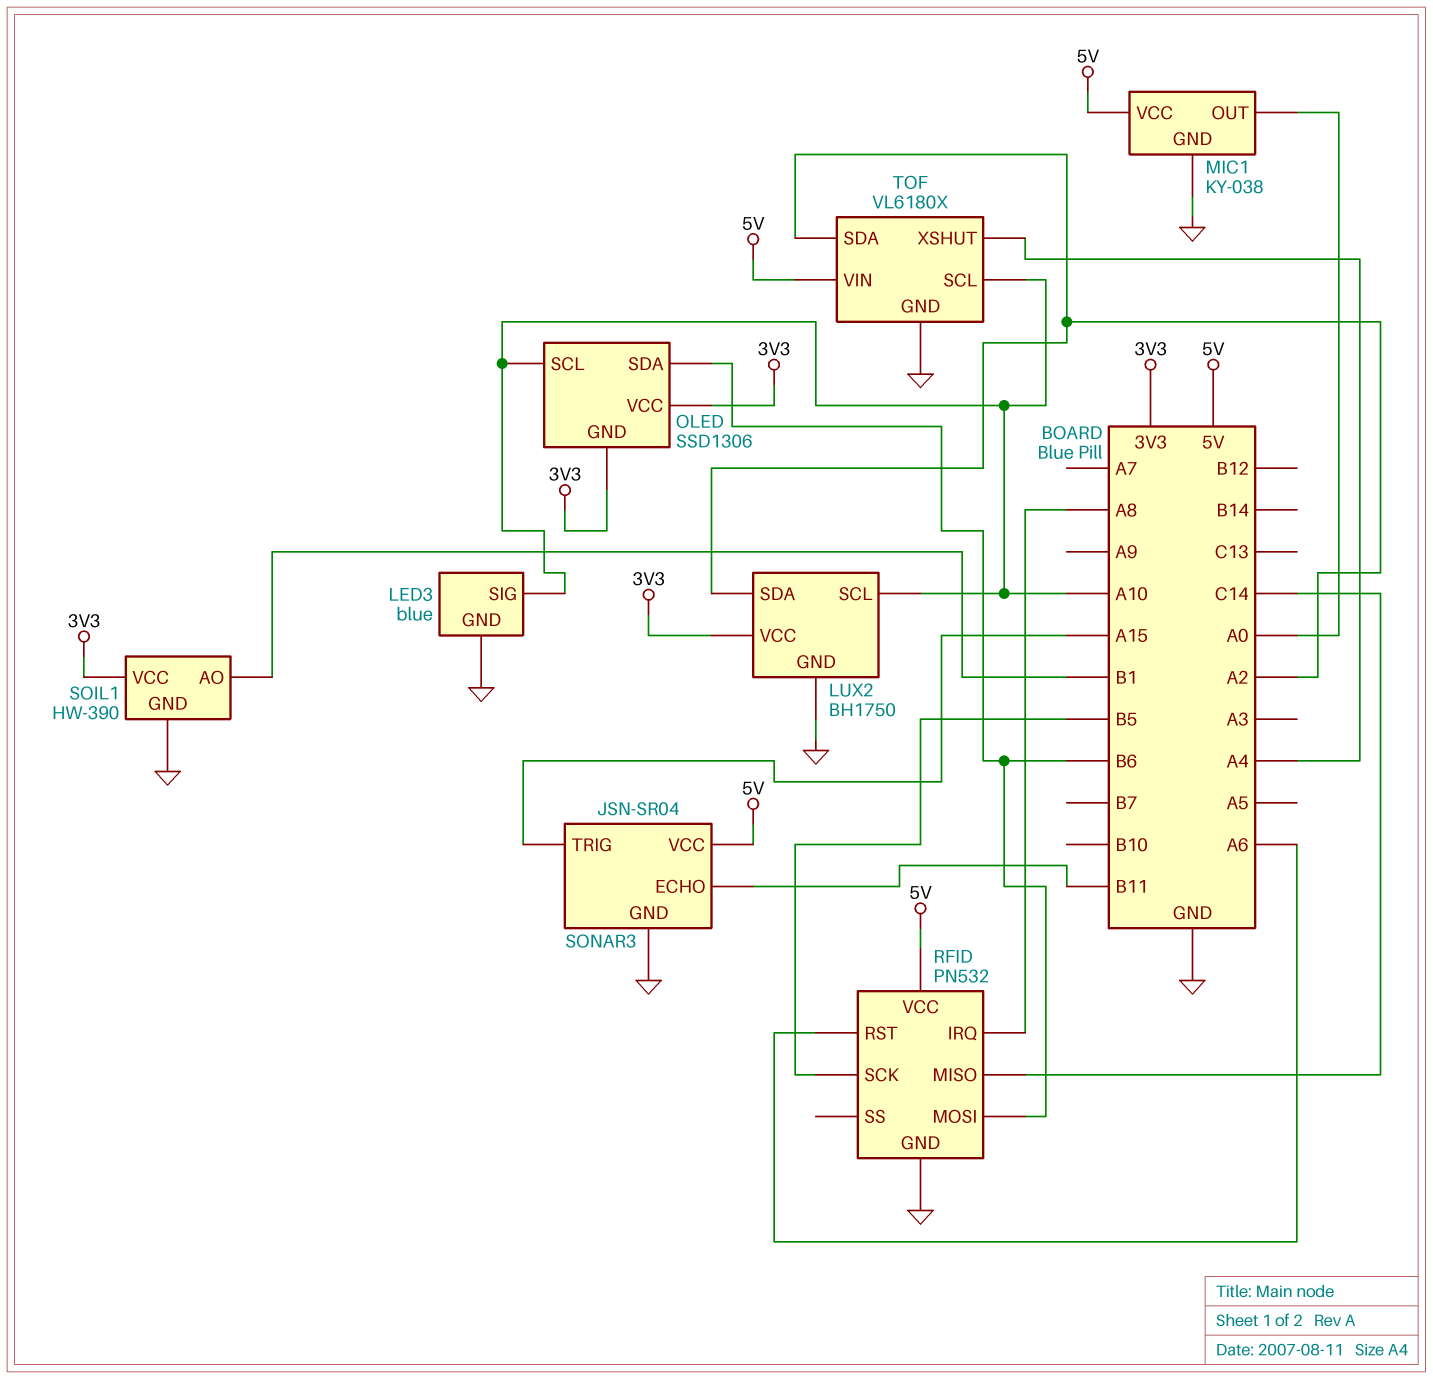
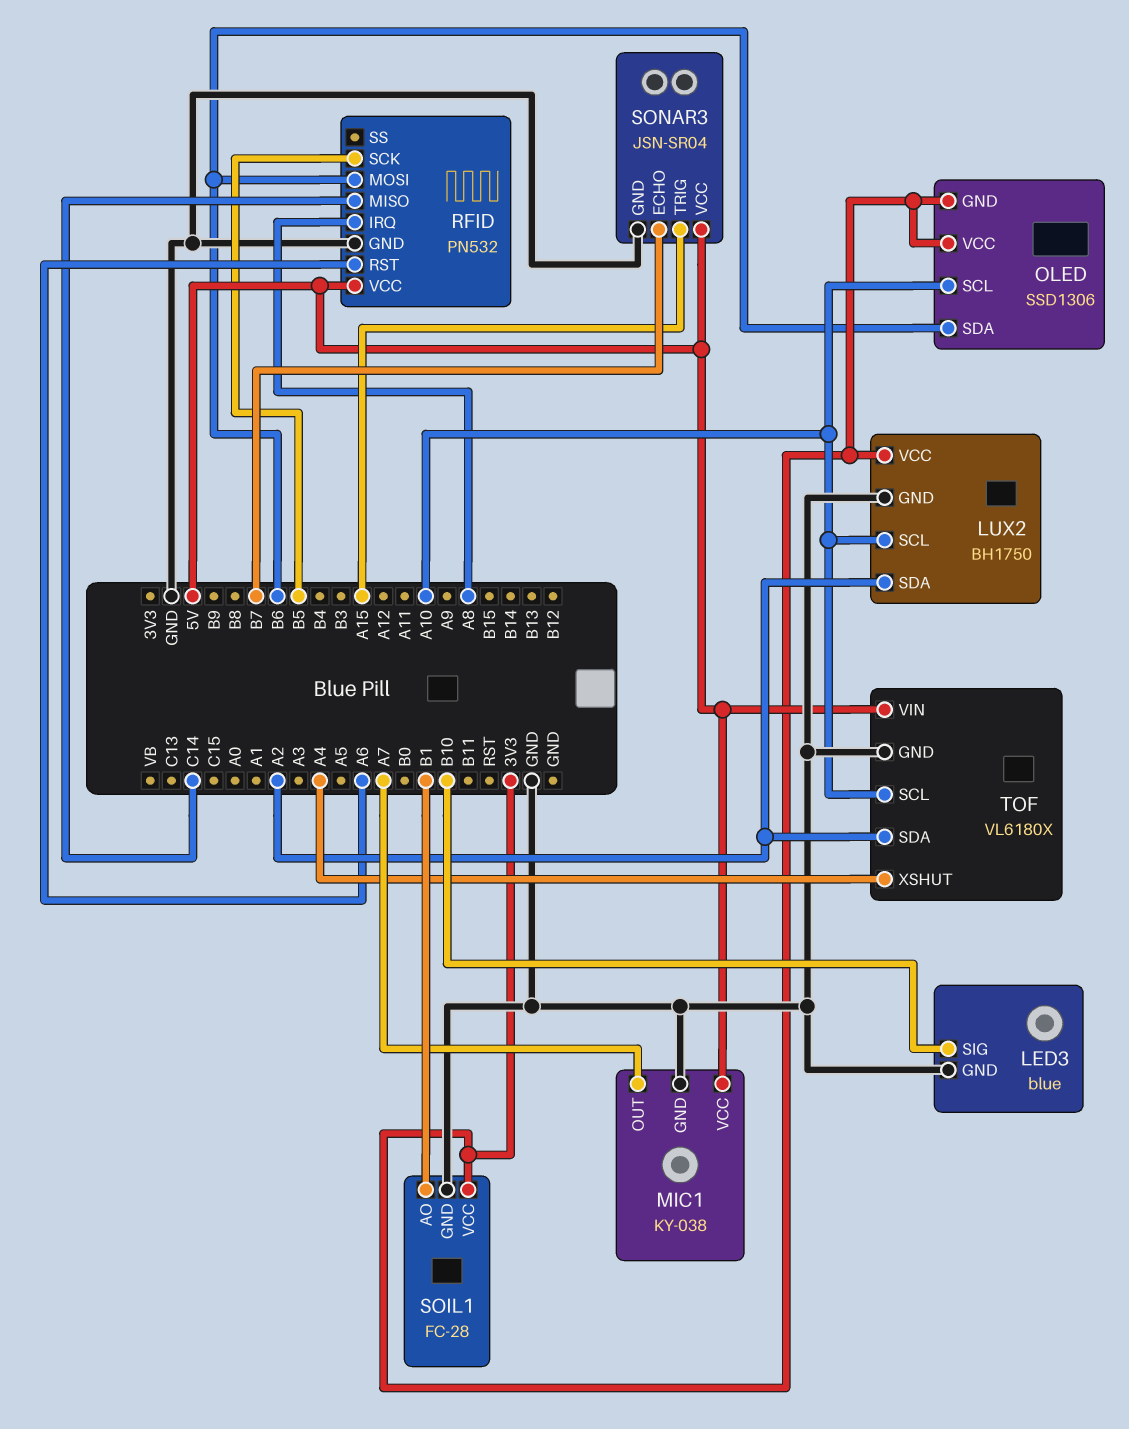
LED3 pin SIG: A10 -> B10
MIC1 pin OUT: A0 -> A7
SOIL1: HW-390 -> FC-28
SONAR3 pin ECHO: B11 -> B7

